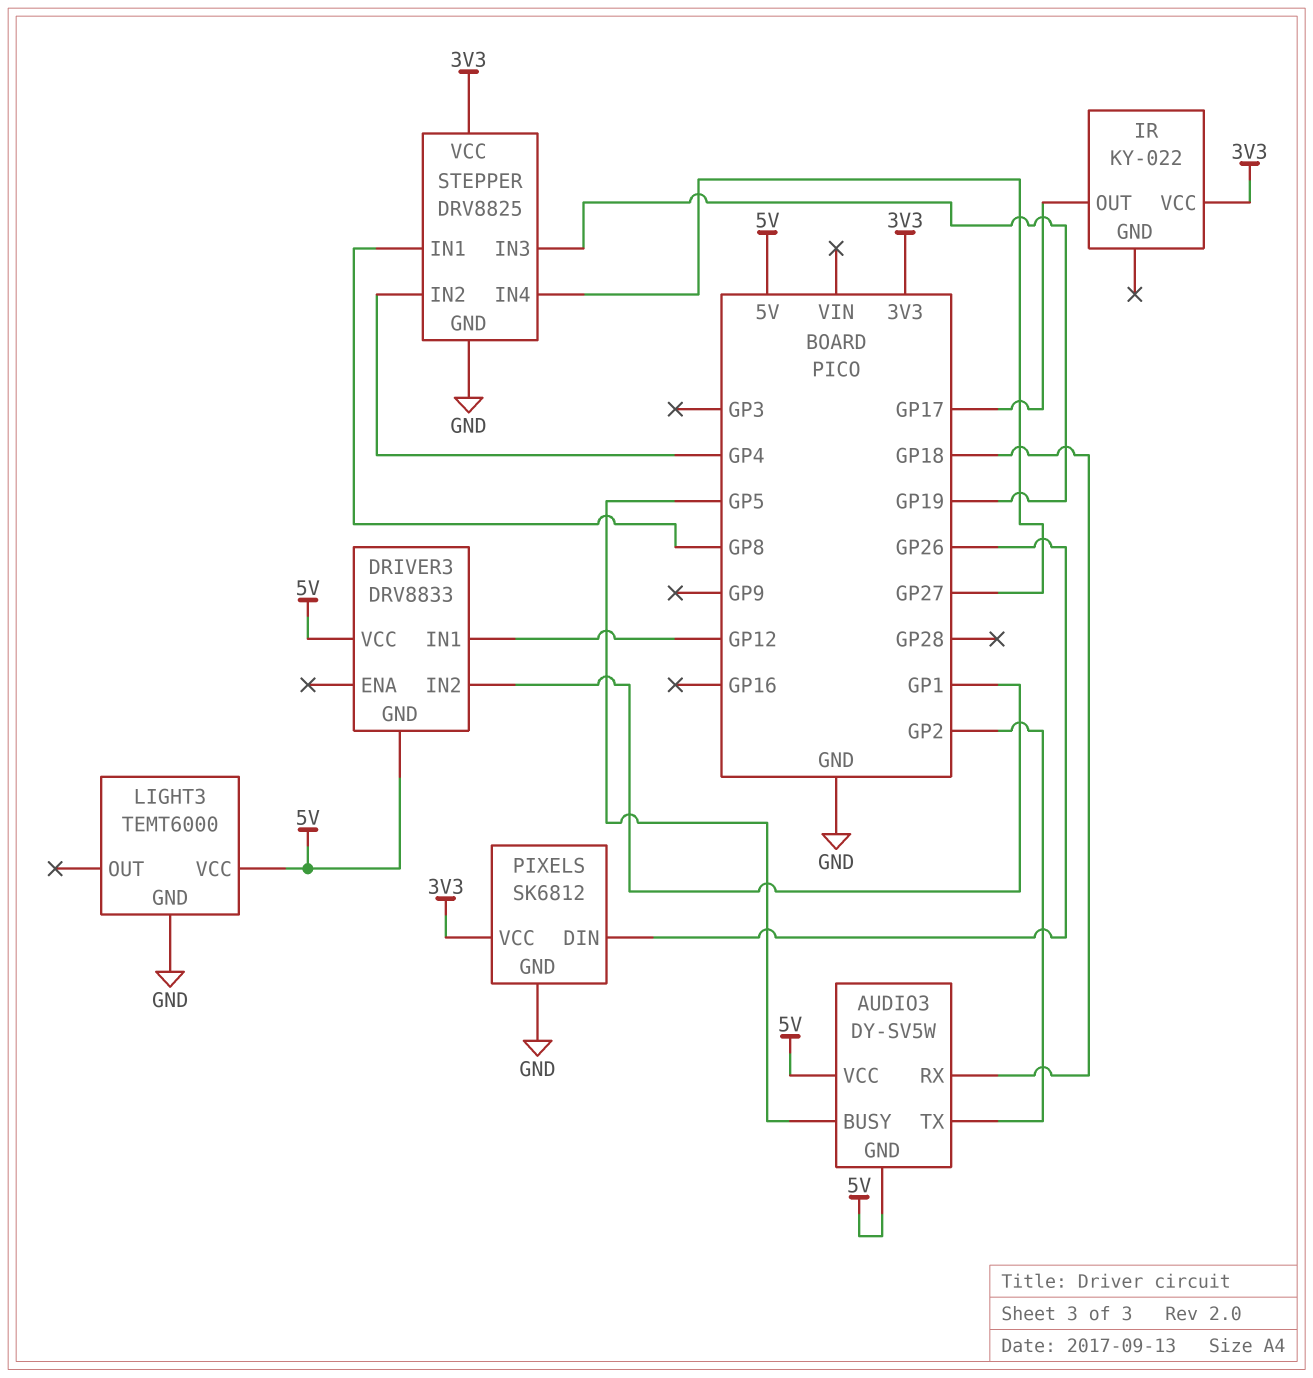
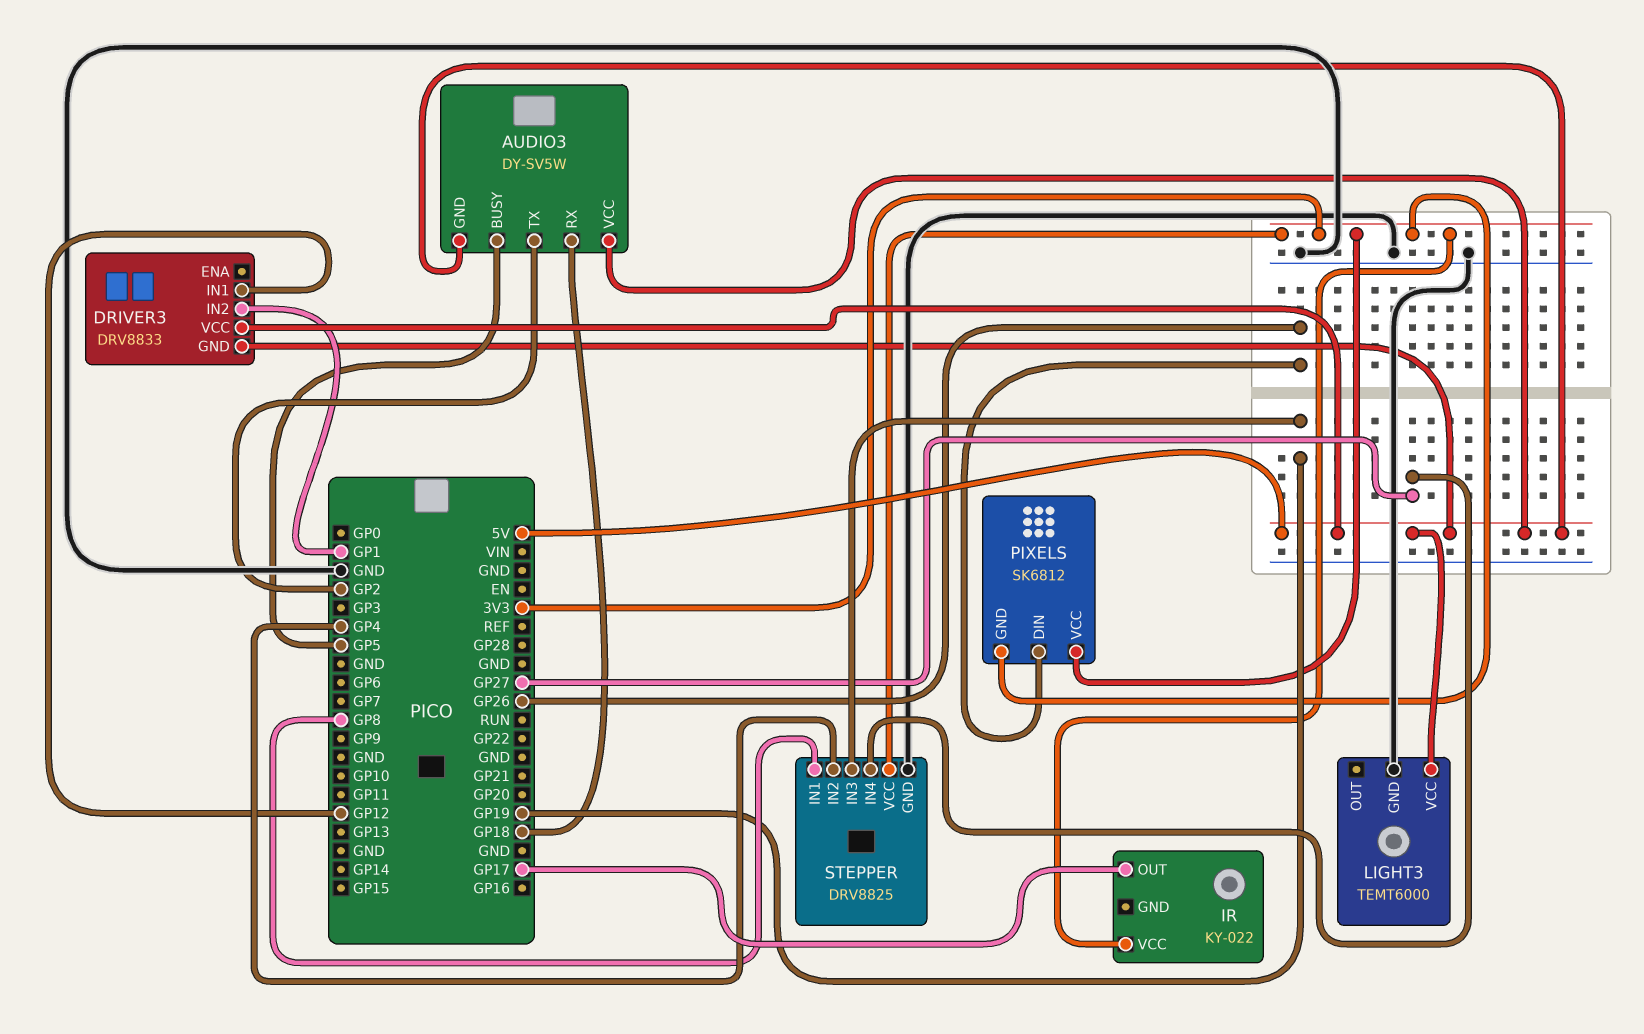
PIXELS pin GND: GND -> 3V3

